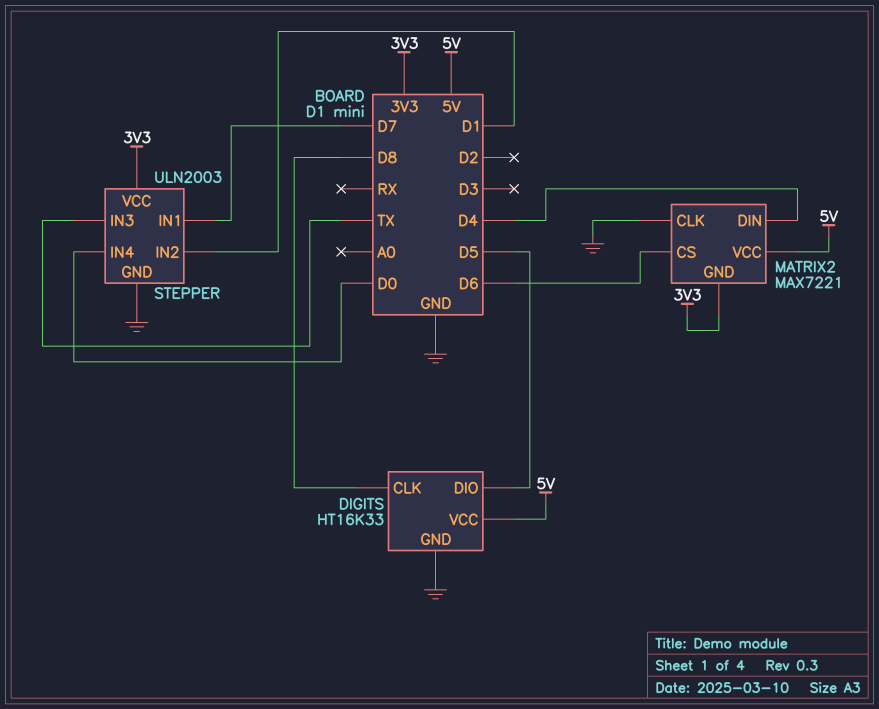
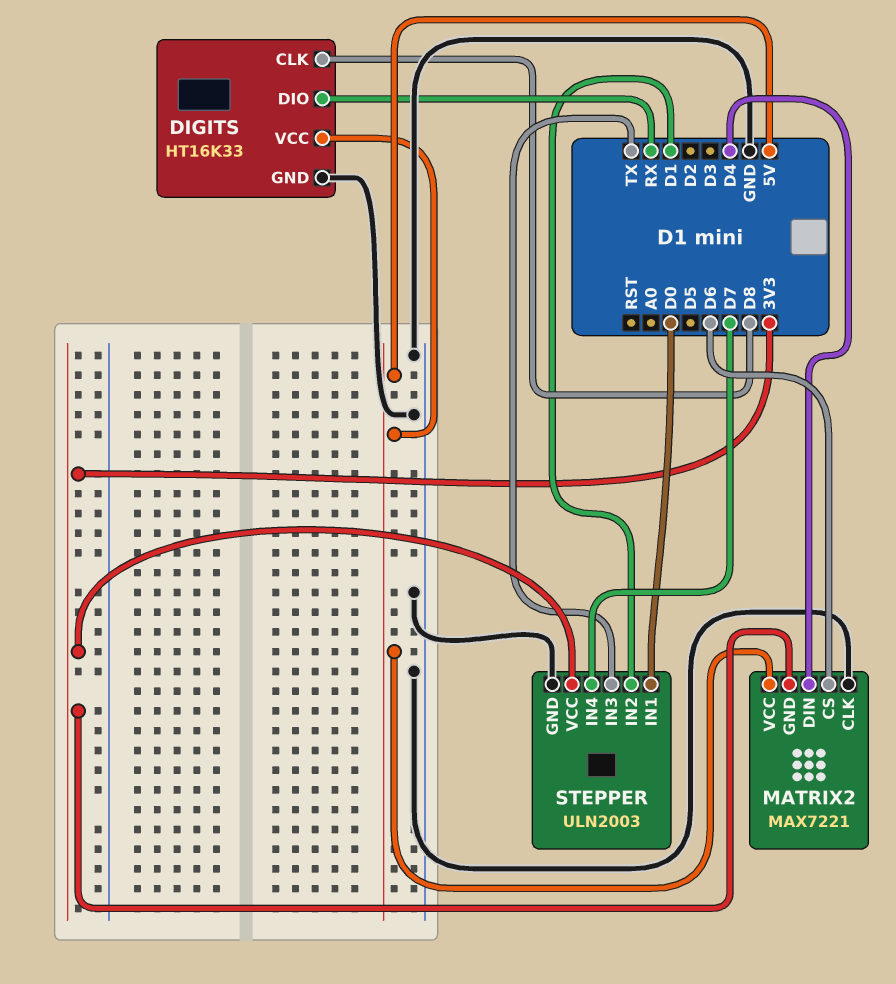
DIGITS pin DIO: D5 -> RX
STEPPER pin IN1: D7 -> D0
STEPPER pin IN4: D0 -> D7

